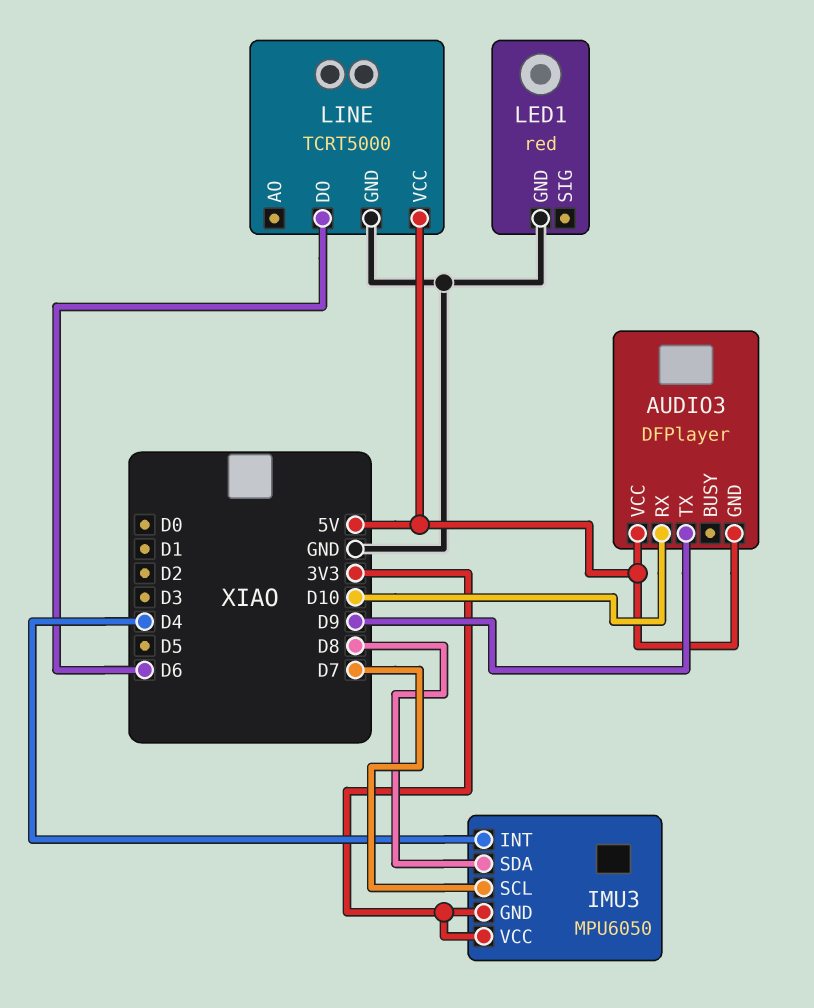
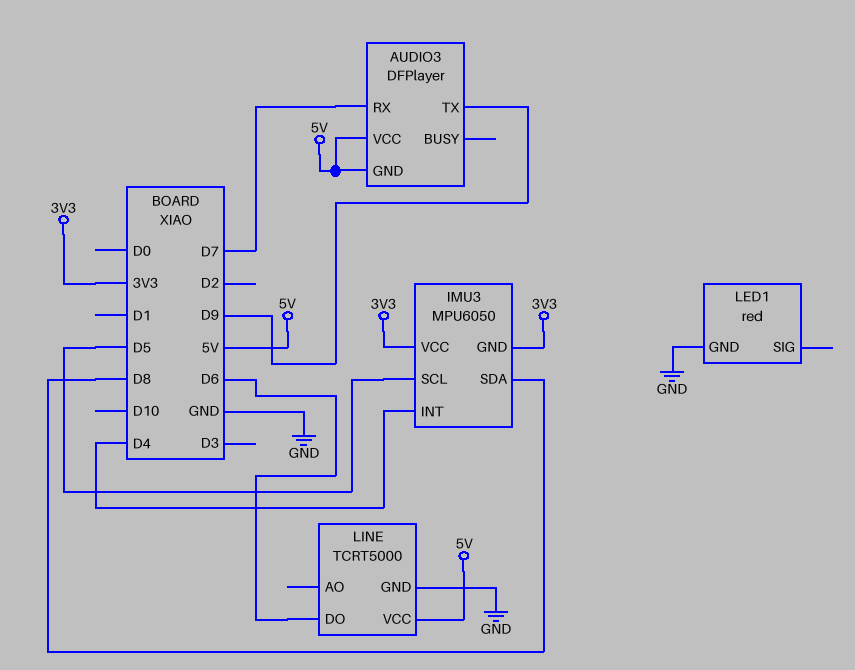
AUDIO3 pin RX: D10 -> D7
IMU3 pin SCL: D7 -> D5

